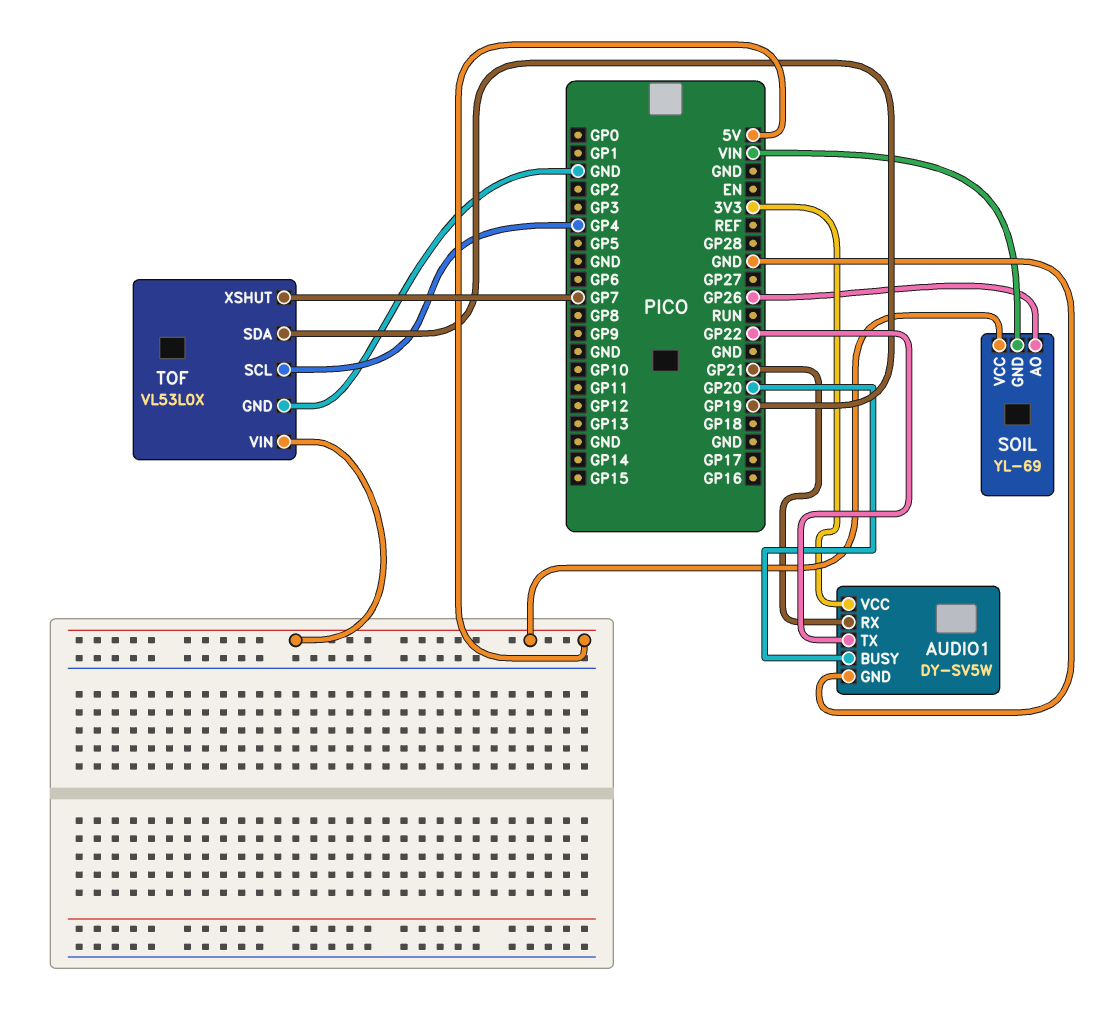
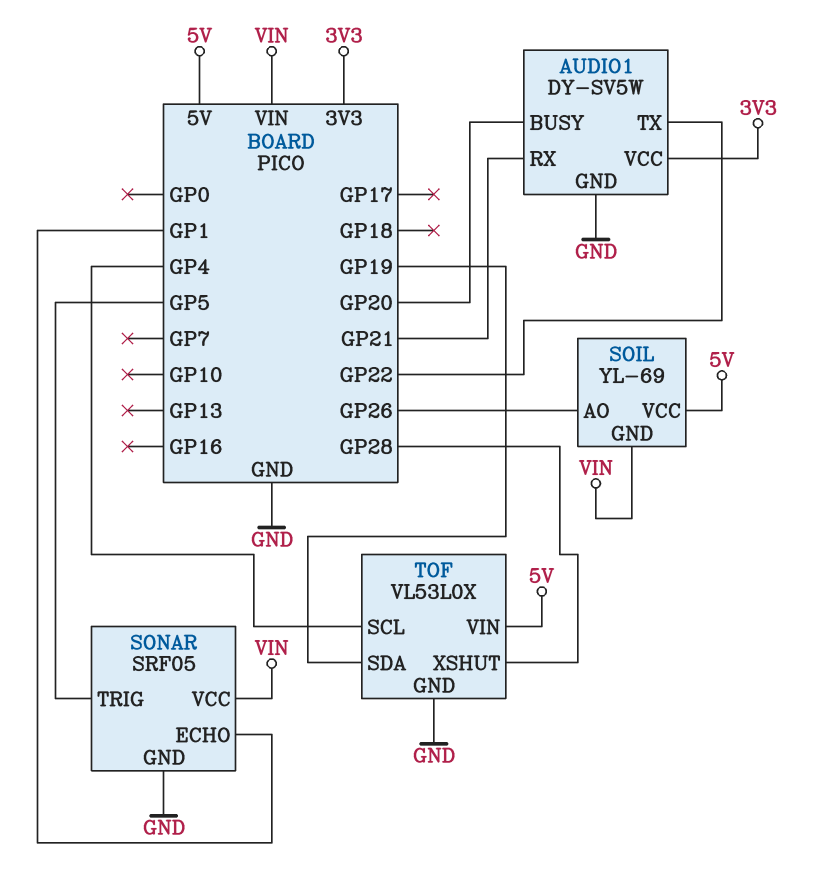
SONAR: none -> SRF05
SONAR pin ECHO: none -> GP1
SONAR pin GND: none -> GND
SONAR pin TRIG: none -> GP5
SONAR pin VCC: none -> VIN
TOF pin XSHUT: GP7 -> GP28

